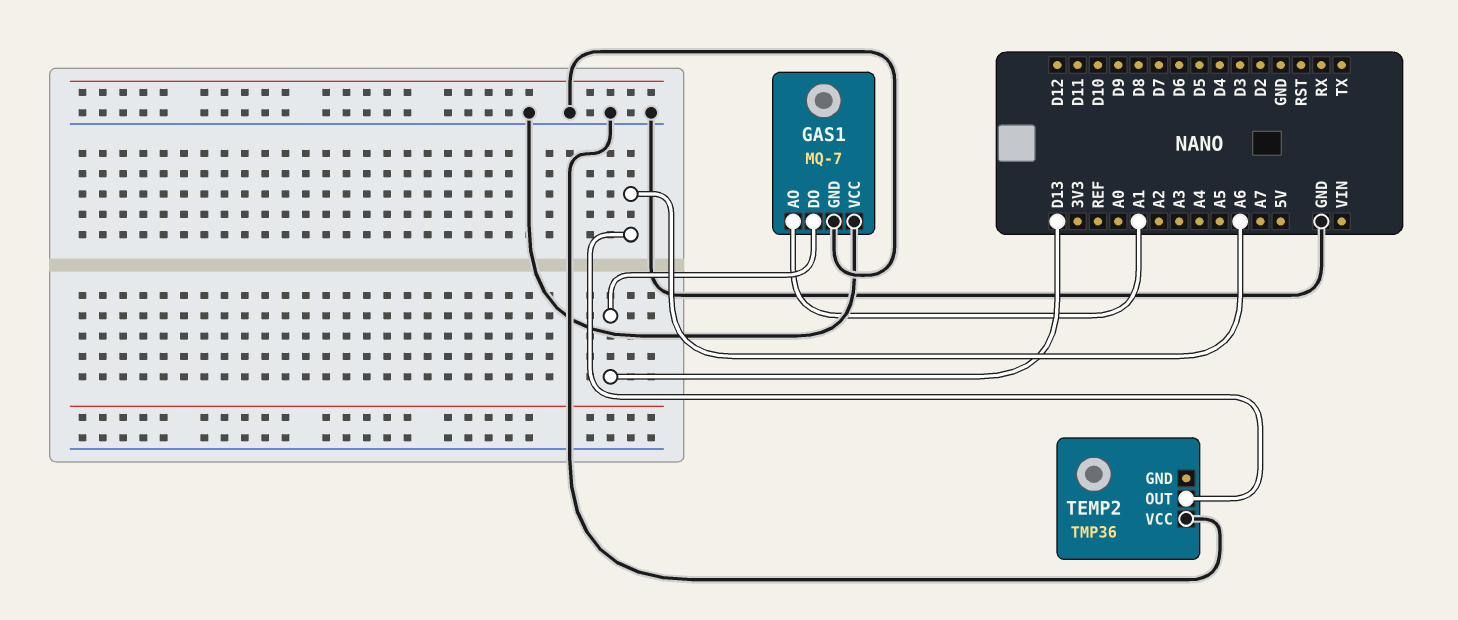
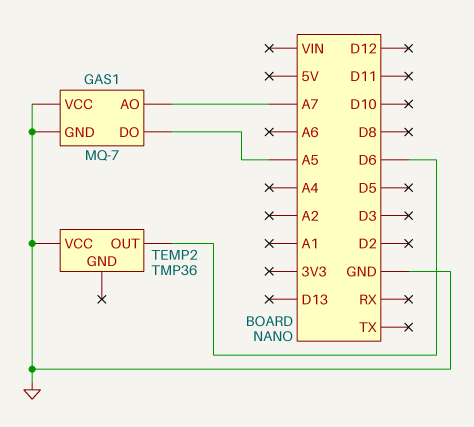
GAS1 pin AO: A1 -> A7
GAS1 pin DO: D13 -> A5
TEMP2 pin OUT: A6 -> D6

